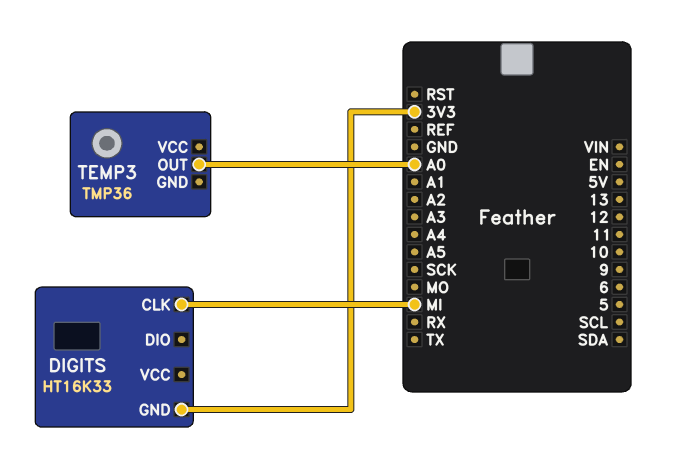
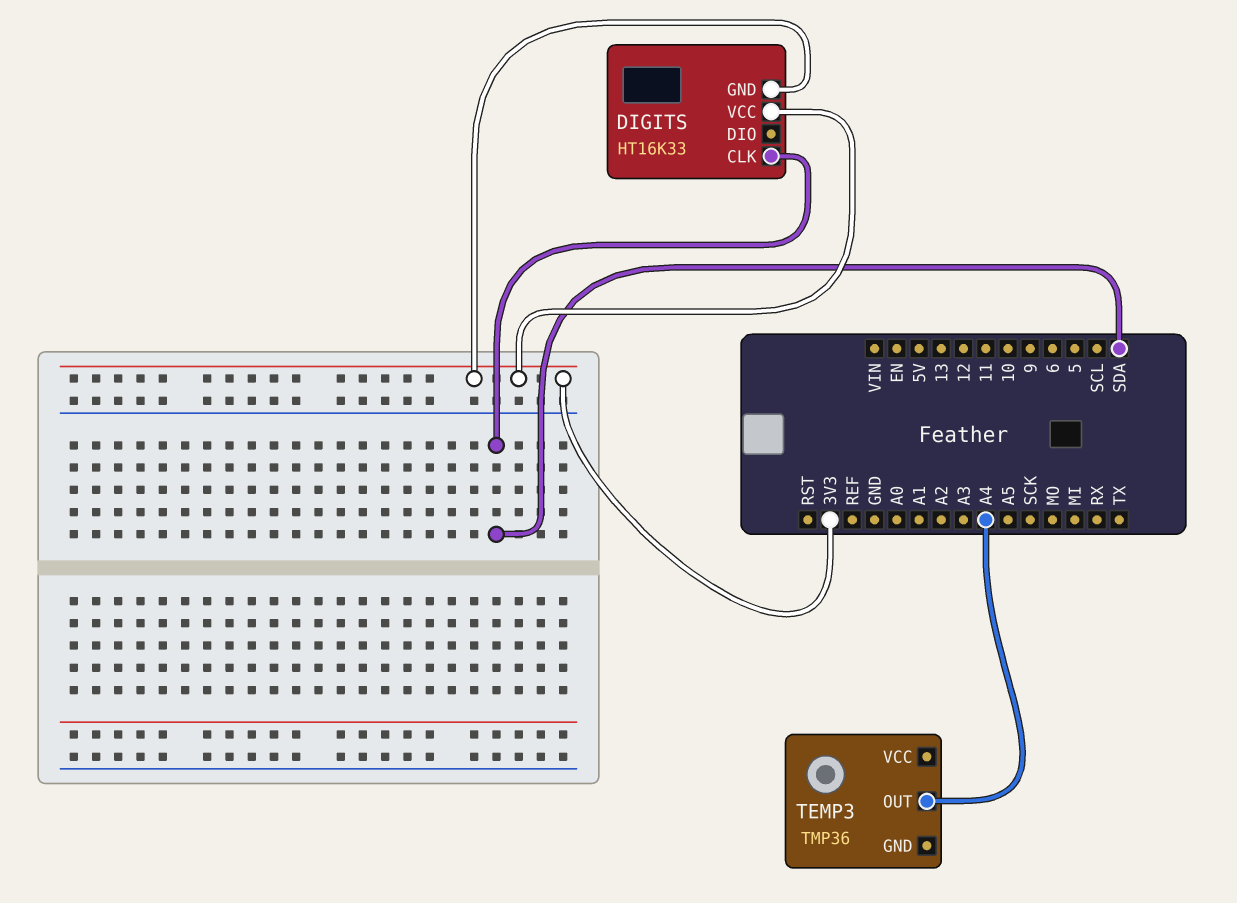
DIGITS pin CLK: MI -> SDA
DIGITS pin VCC: none -> 3V3
TEMP3 pin OUT: A0 -> A4

